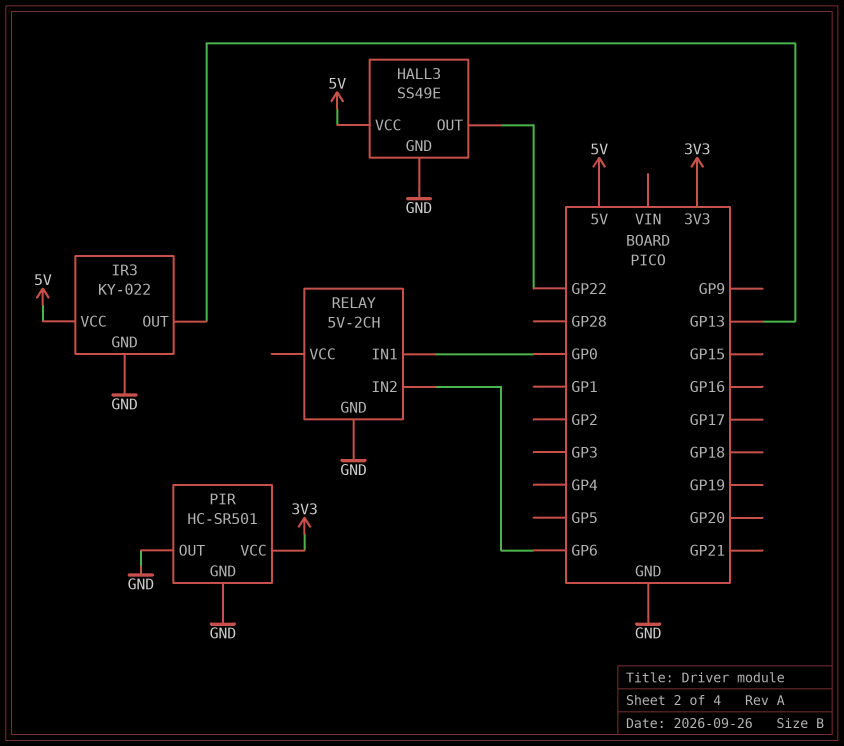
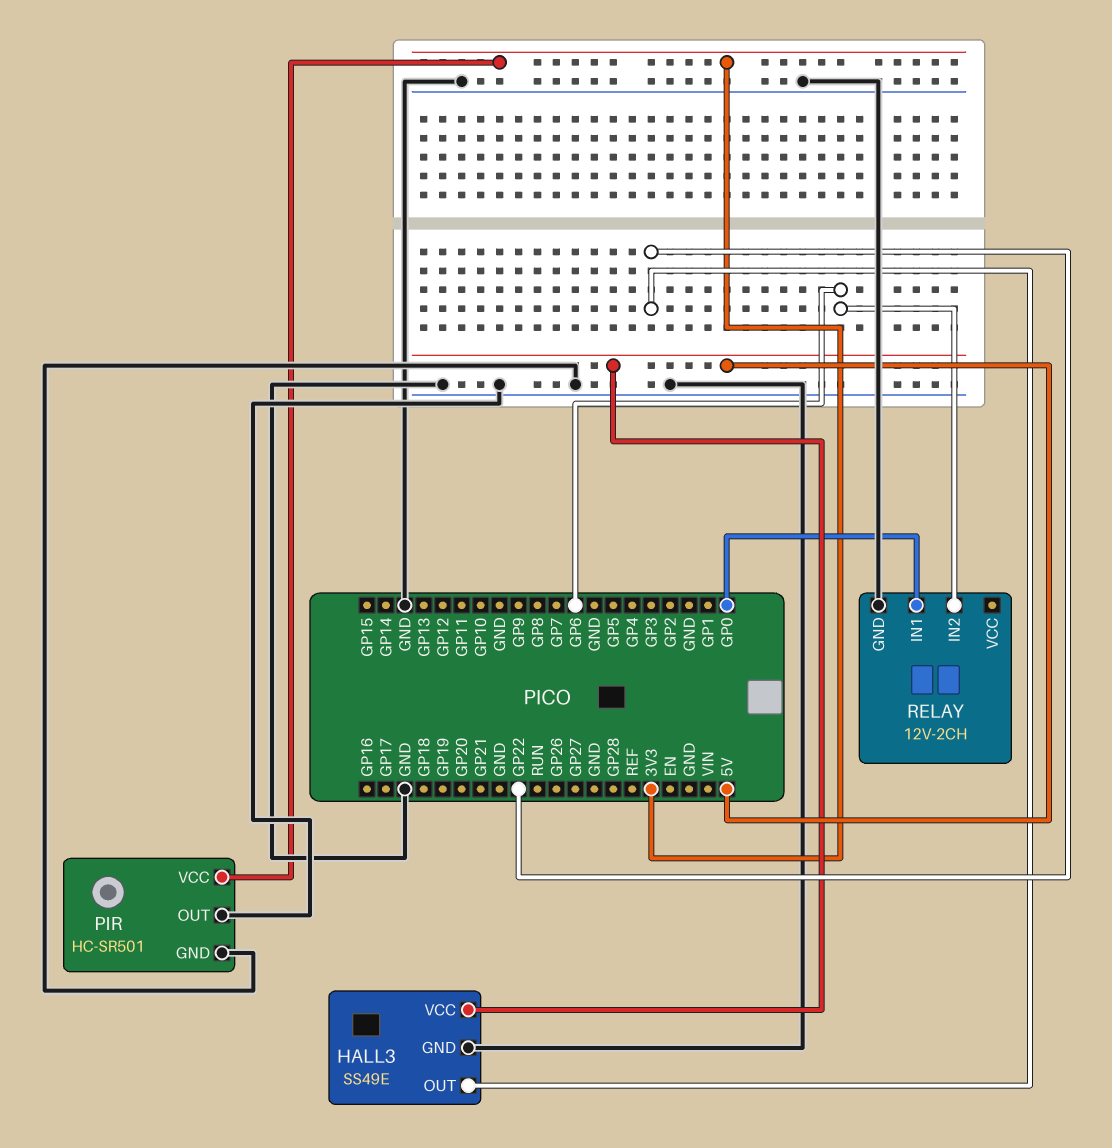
IR3: KY-022 -> none
IR3 pin GND: GND -> none
IR3 pin OUT: GP13 -> none
IR3 pin VCC: 5V -> none
RELAY: 5V-2CH -> 12V-2CH

